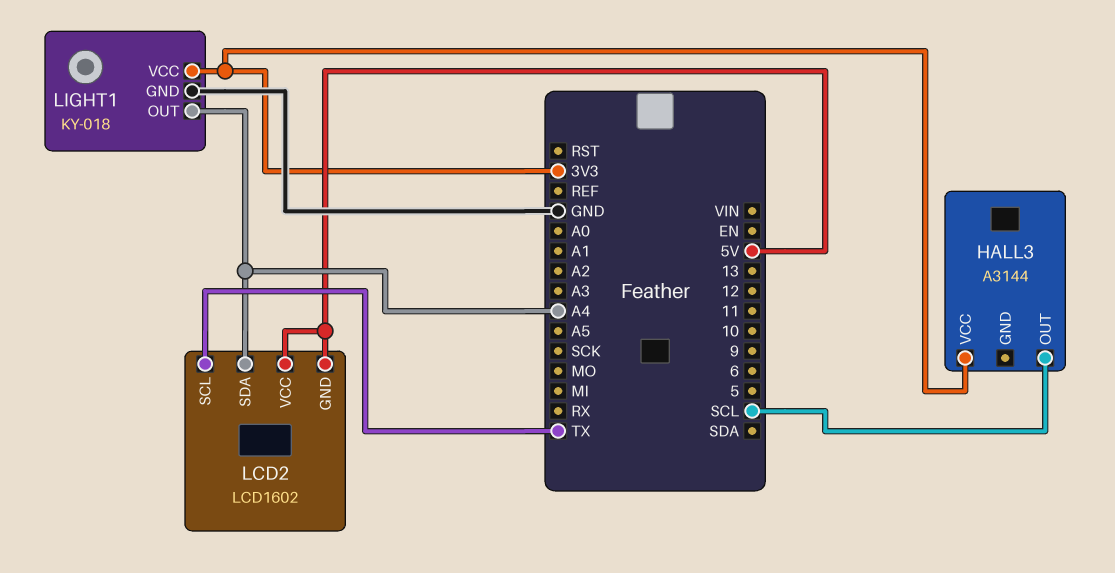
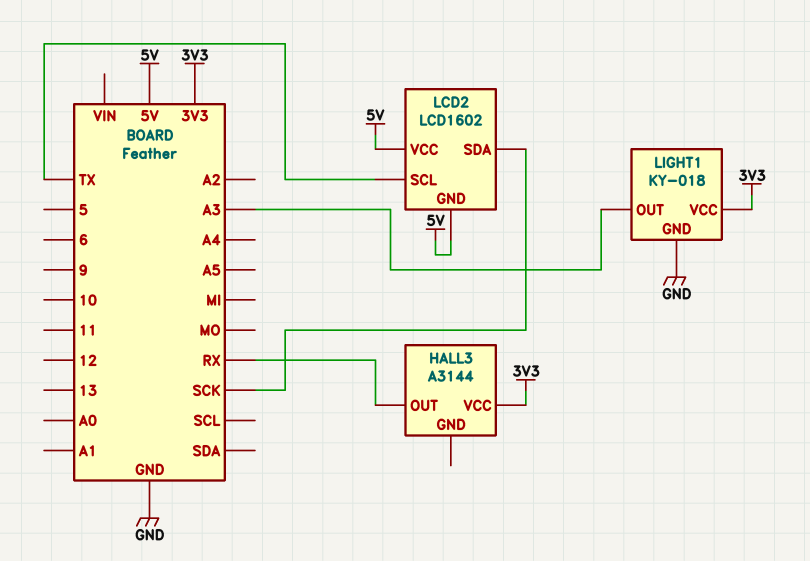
HALL3 pin OUT: SCL -> RX
LCD2 pin SDA: A4 -> SCK
LIGHT1 pin OUT: A4 -> A3

